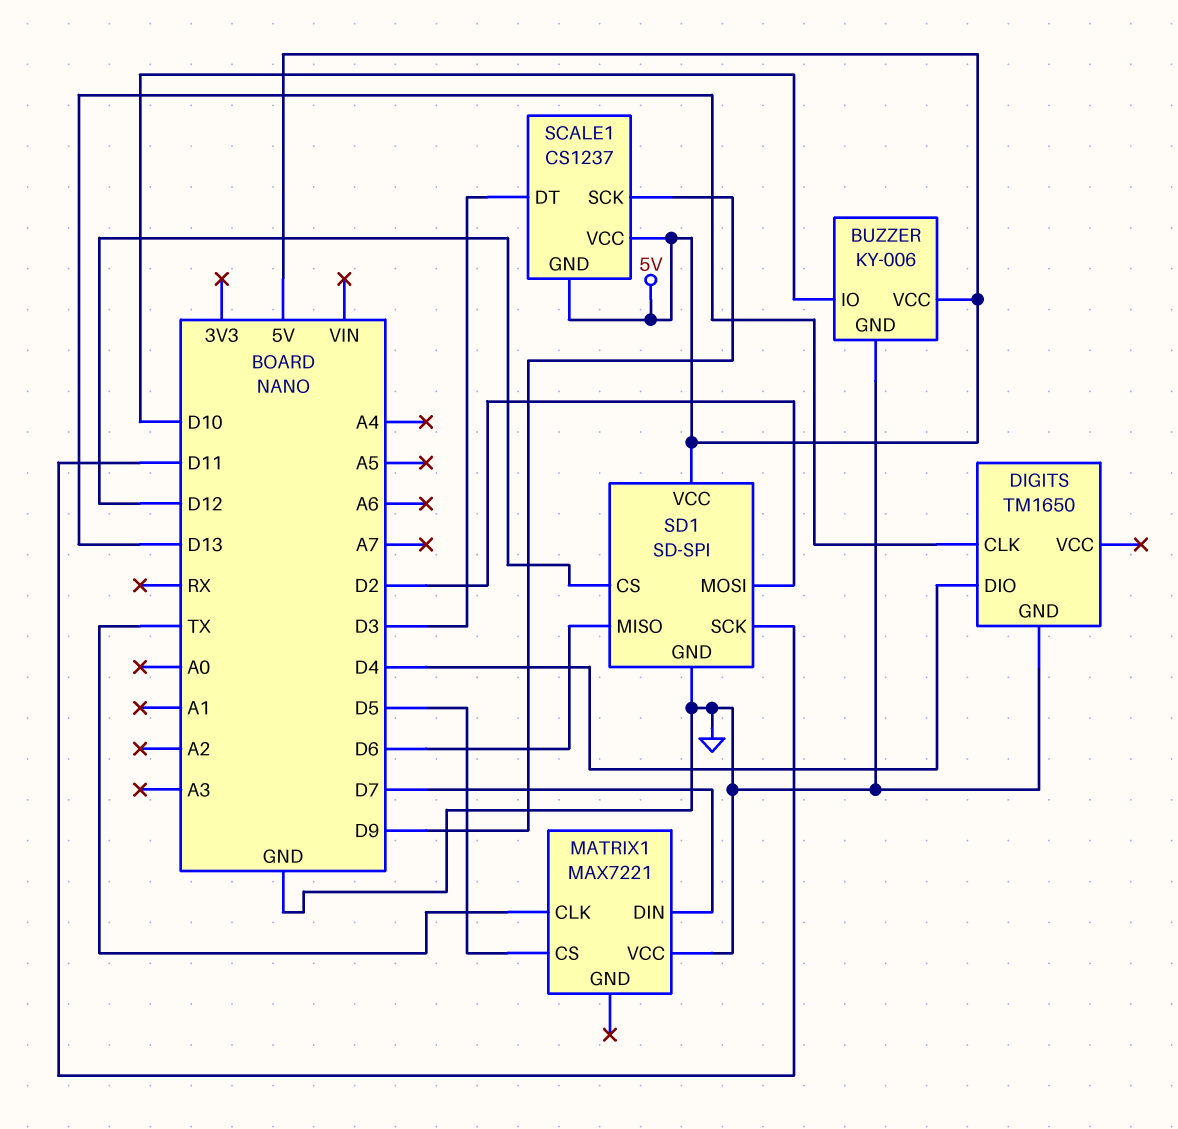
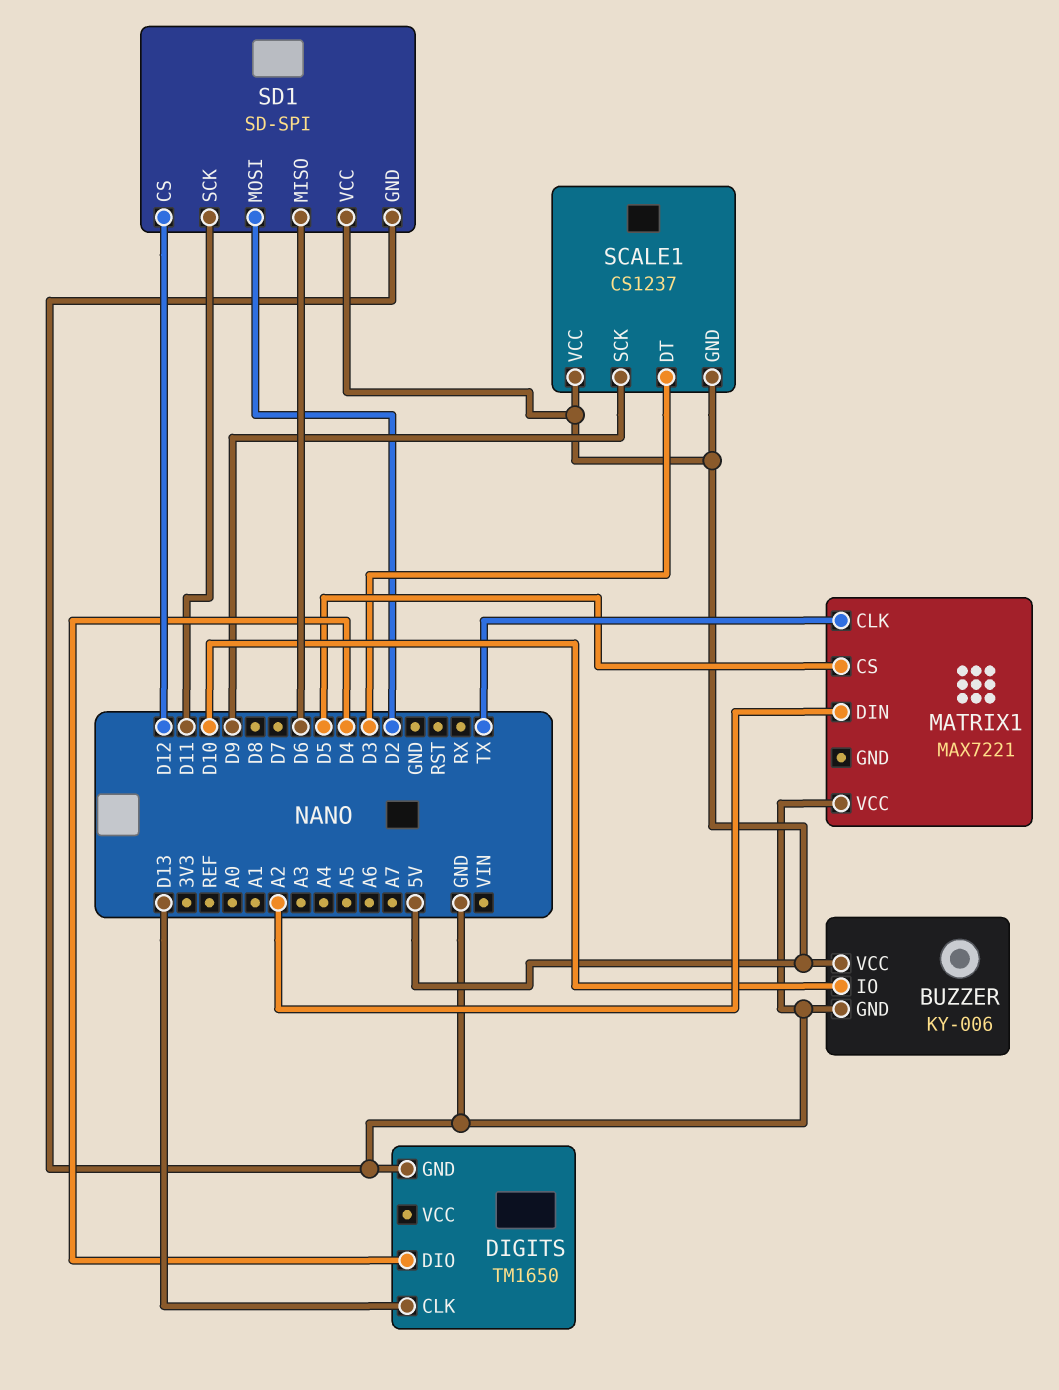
MATRIX1 pin DIN: D7 -> A2

